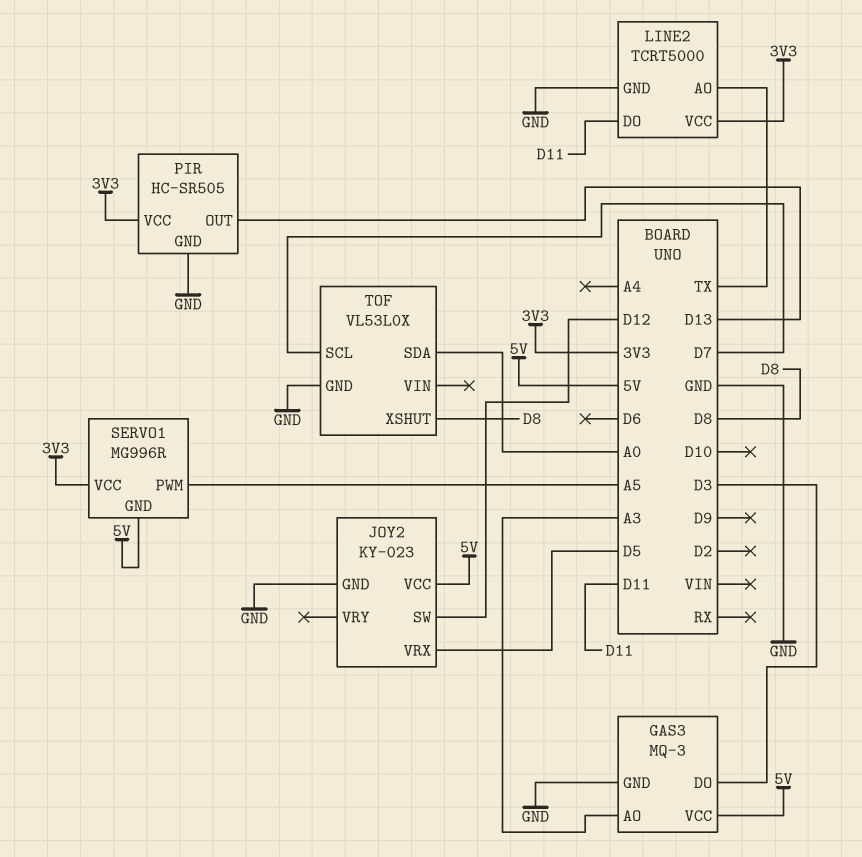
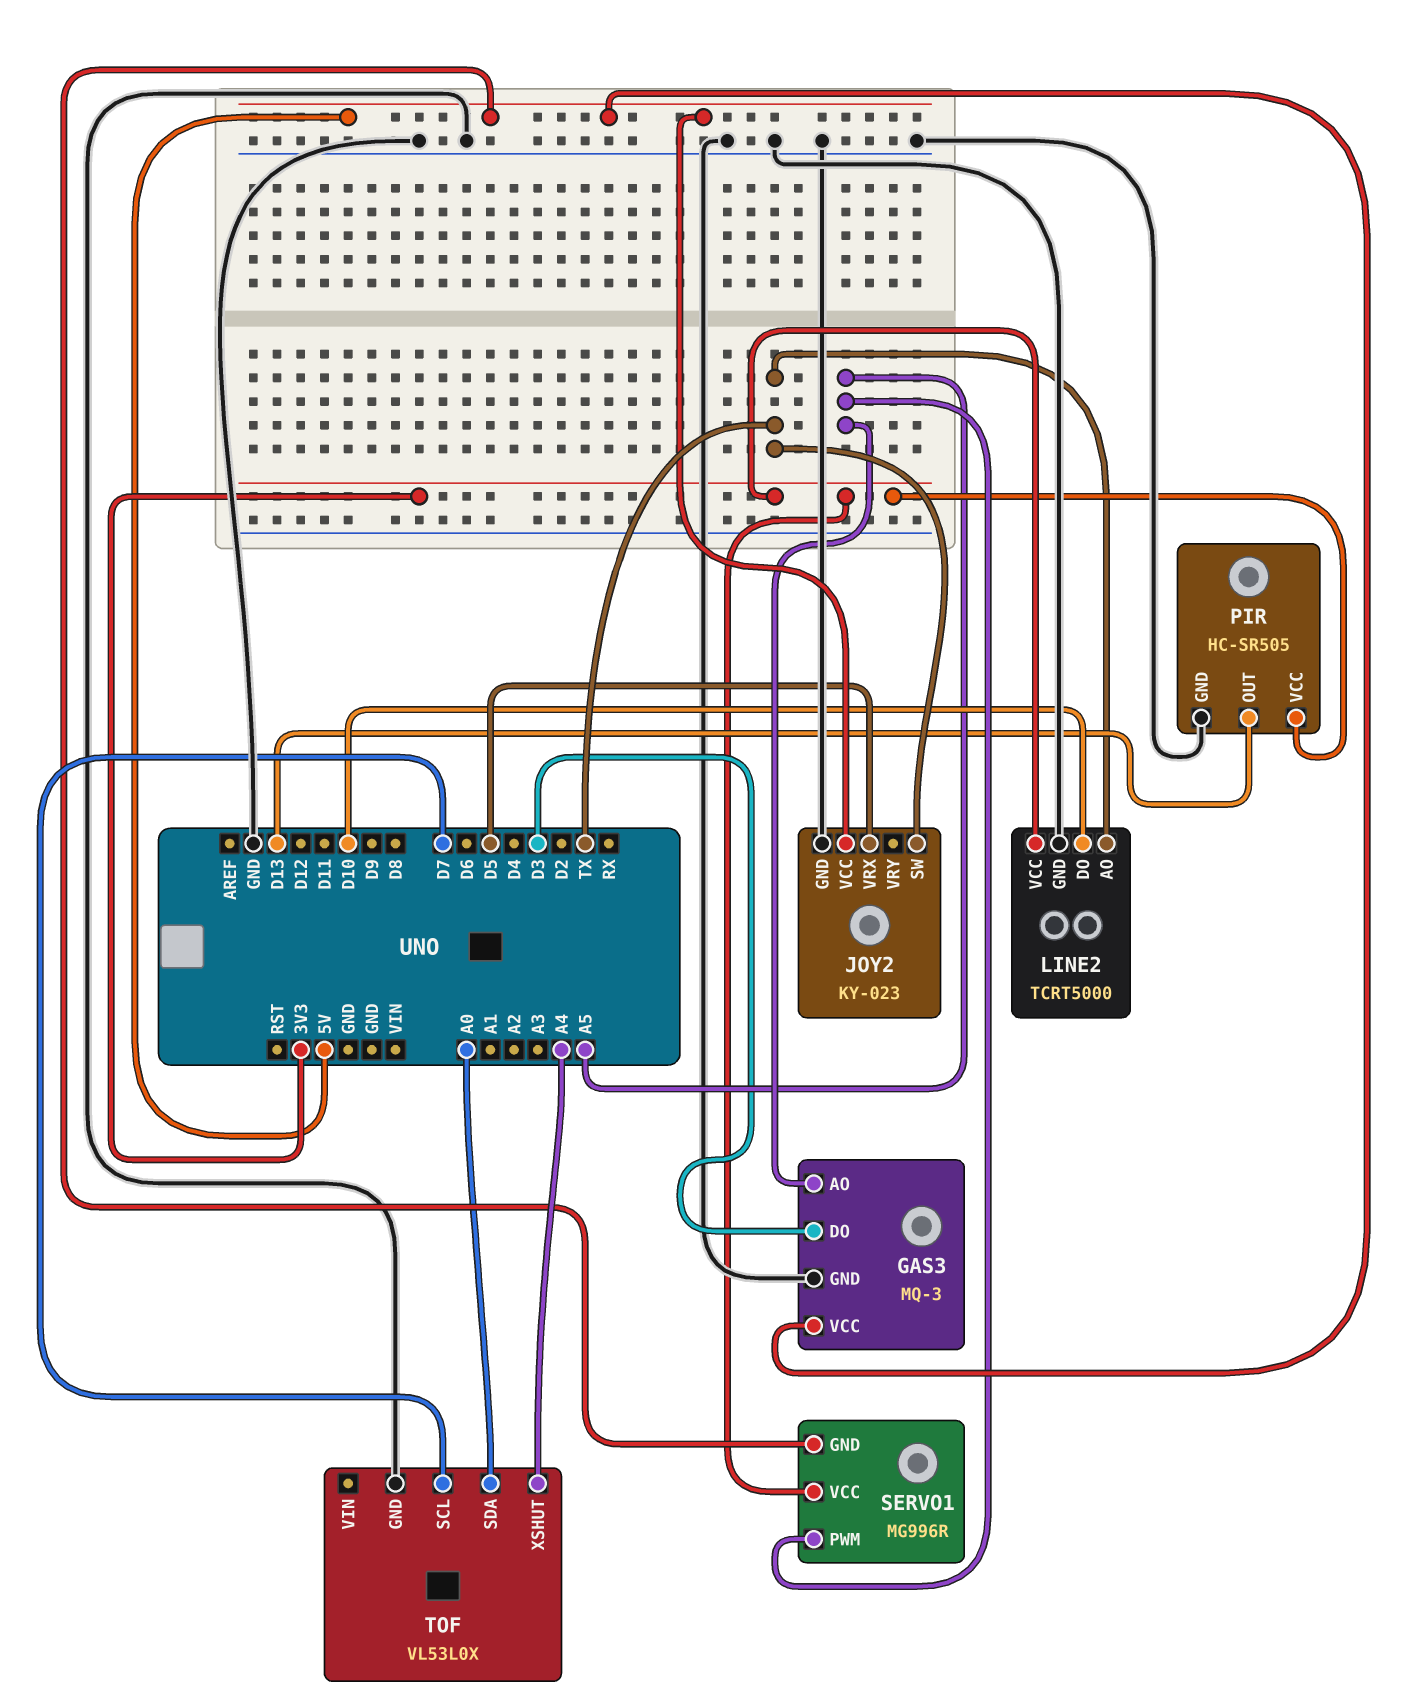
GAS3 pin AO: A3 -> A5
JOY2 pin SW: D12 -> TX
LINE2 pin DO: D11 -> D10
TOF pin XSHUT: D8 -> A4

